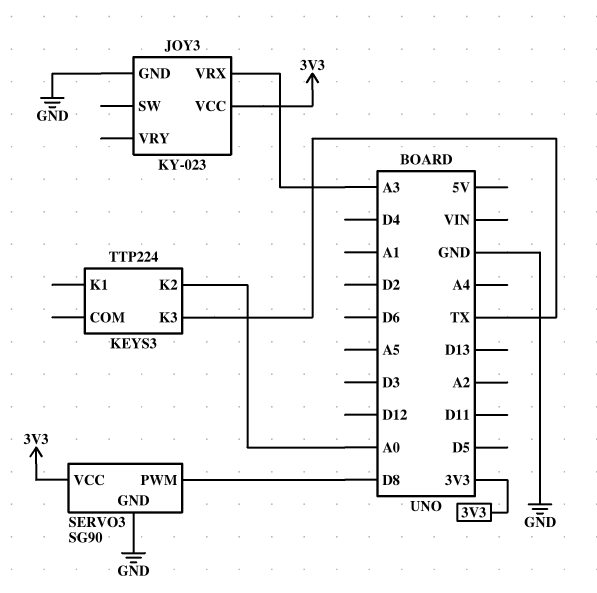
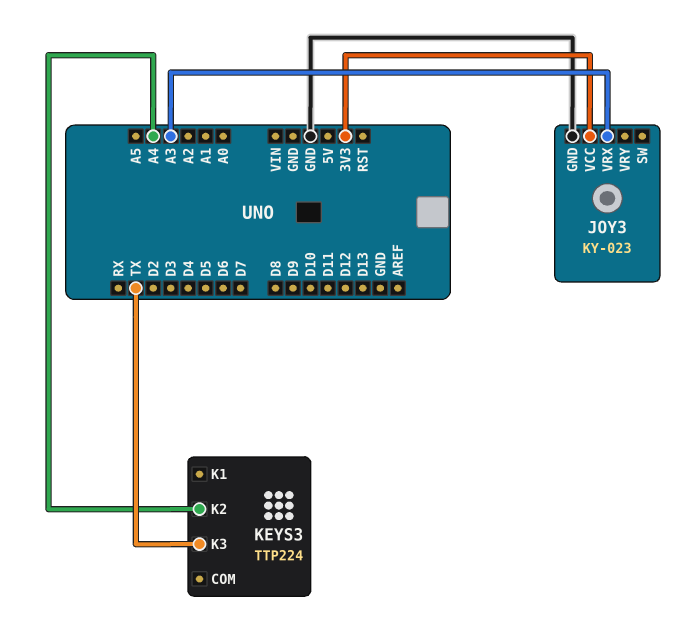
KEYS3 pin K2: A0 -> A4
SERVO3: SG90 -> none
SERVO3 pin GND: GND -> none
SERVO3 pin PWM: D8 -> none
SERVO3 pin VCC: 3V3 -> none

